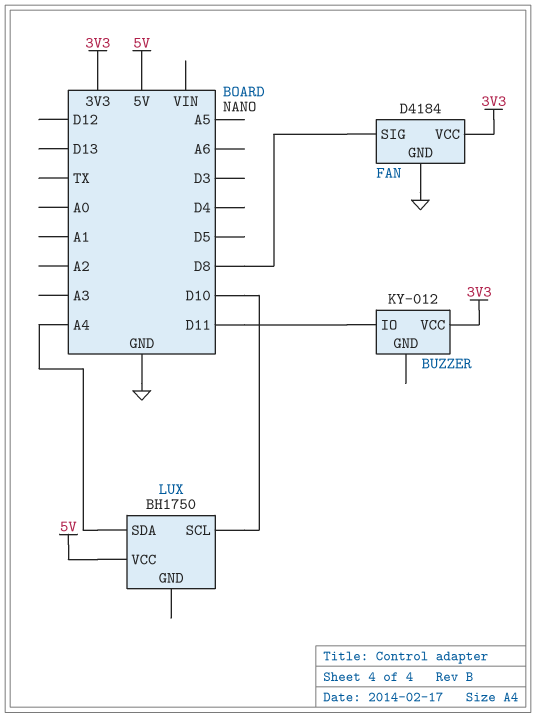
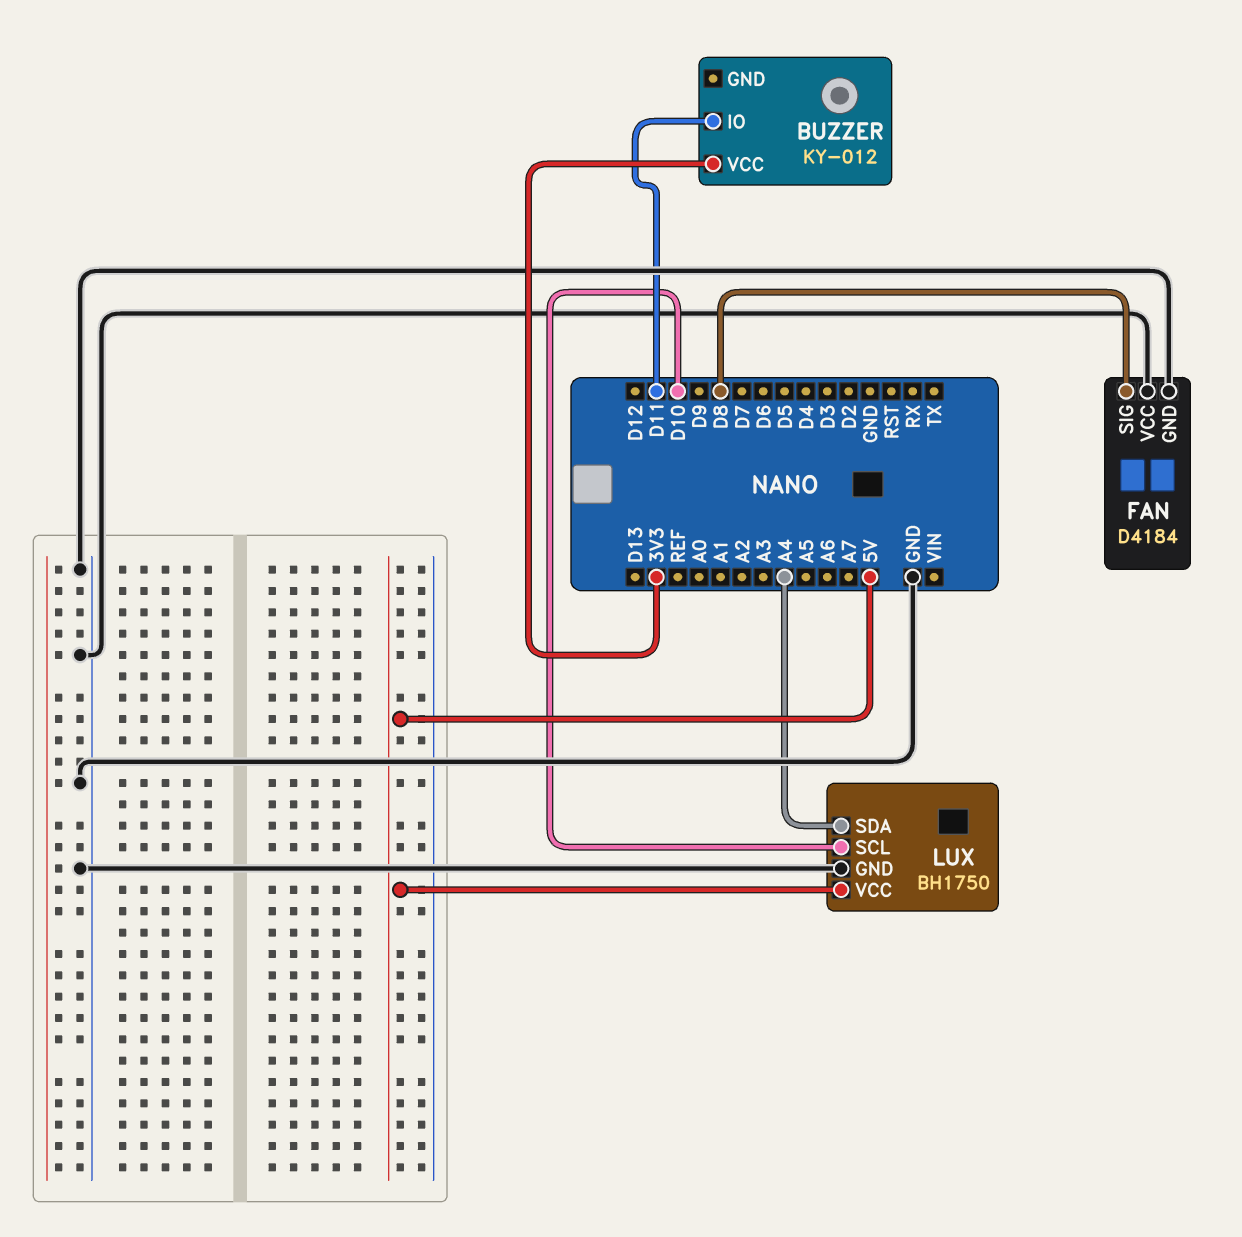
FAN pin VCC: 3V3 -> GND
LUX pin GND: none -> GND

